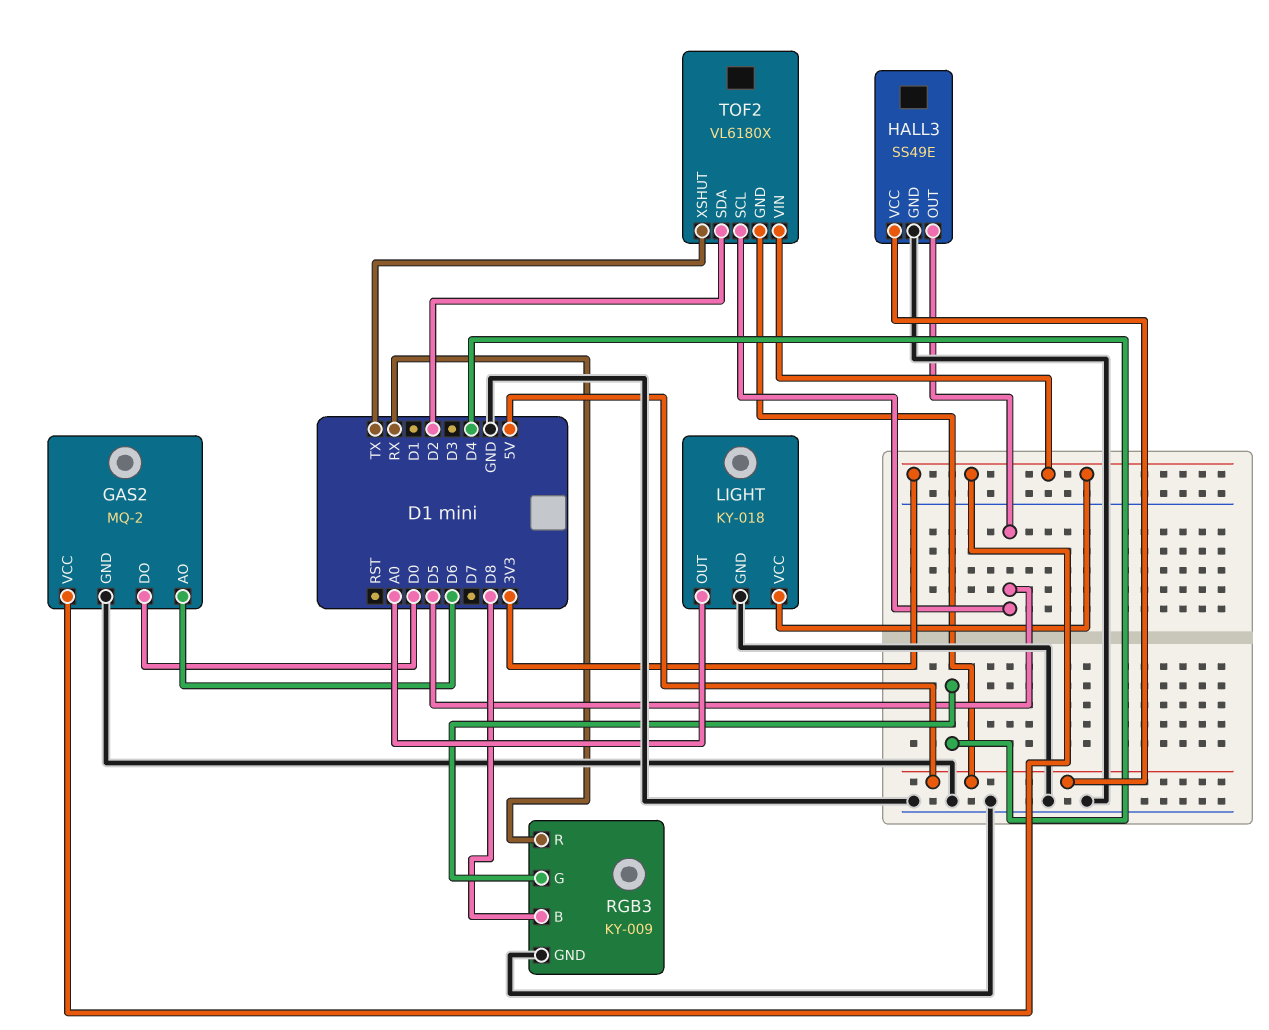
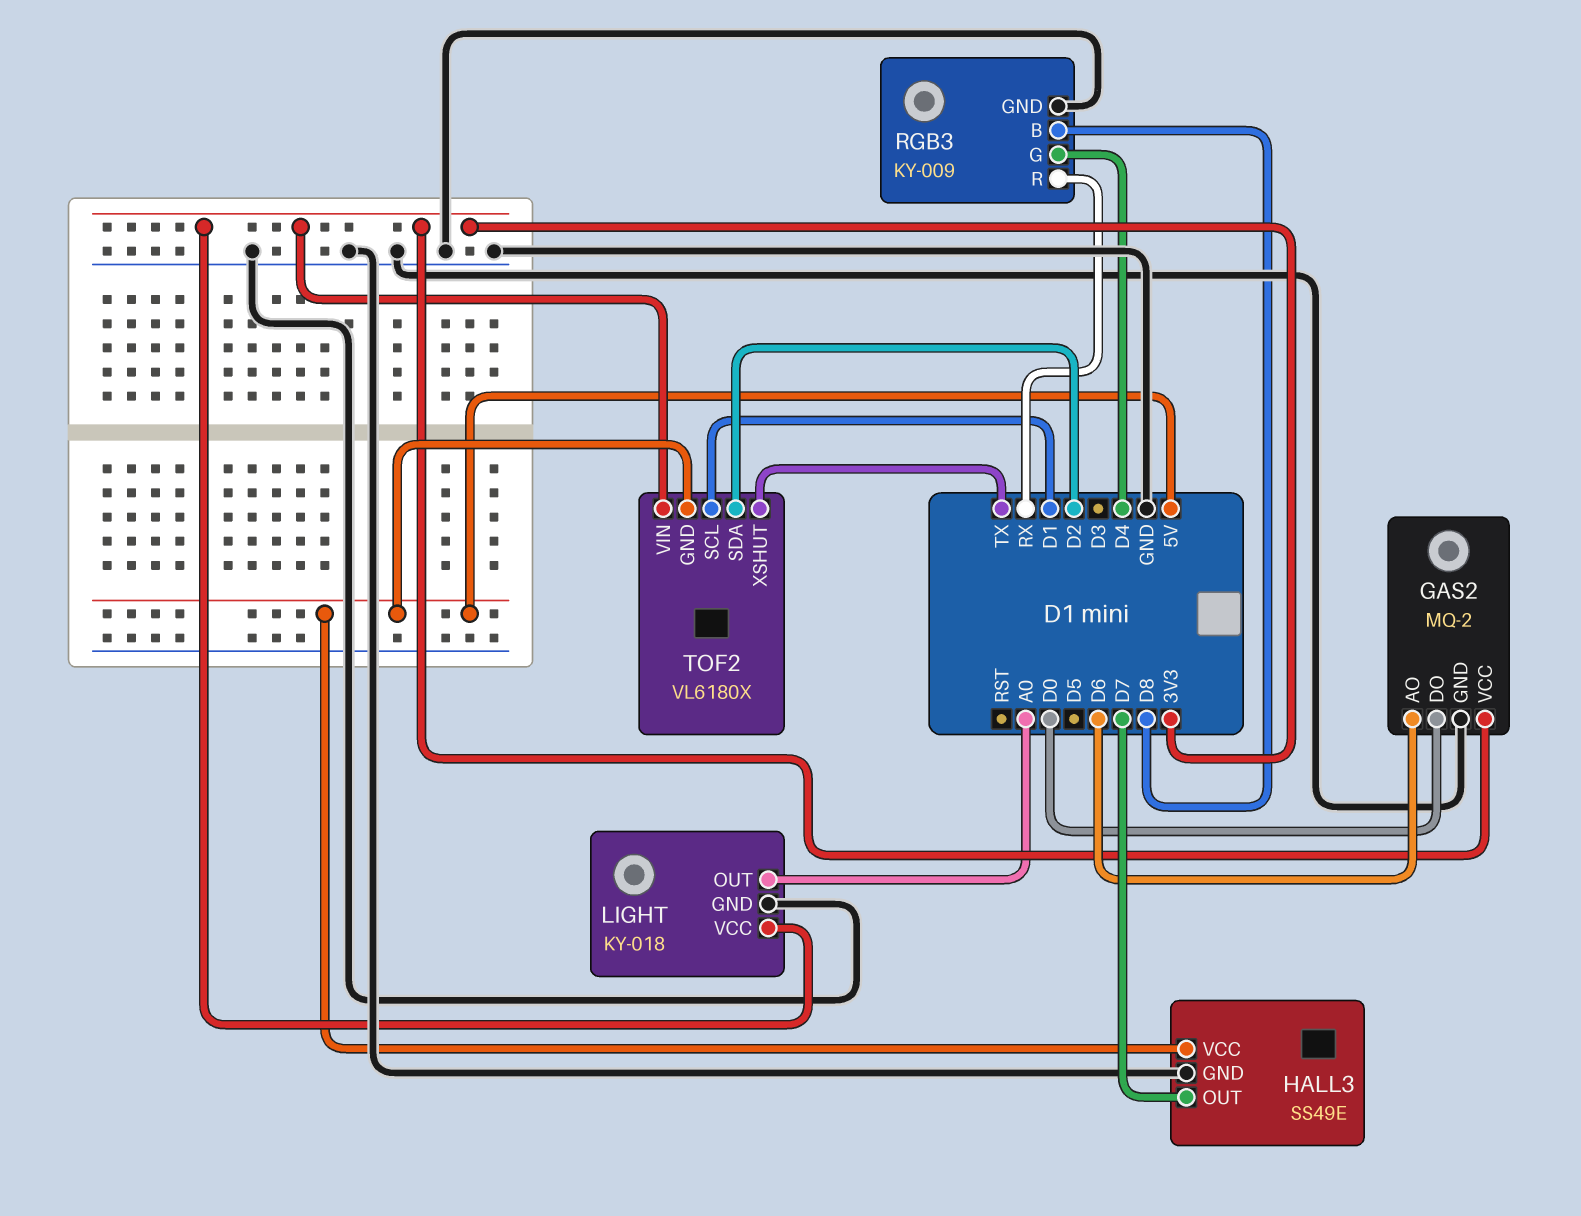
HALL3 pin OUT: D5 -> D7
TOF2 pin SCL: D5 -> D1

